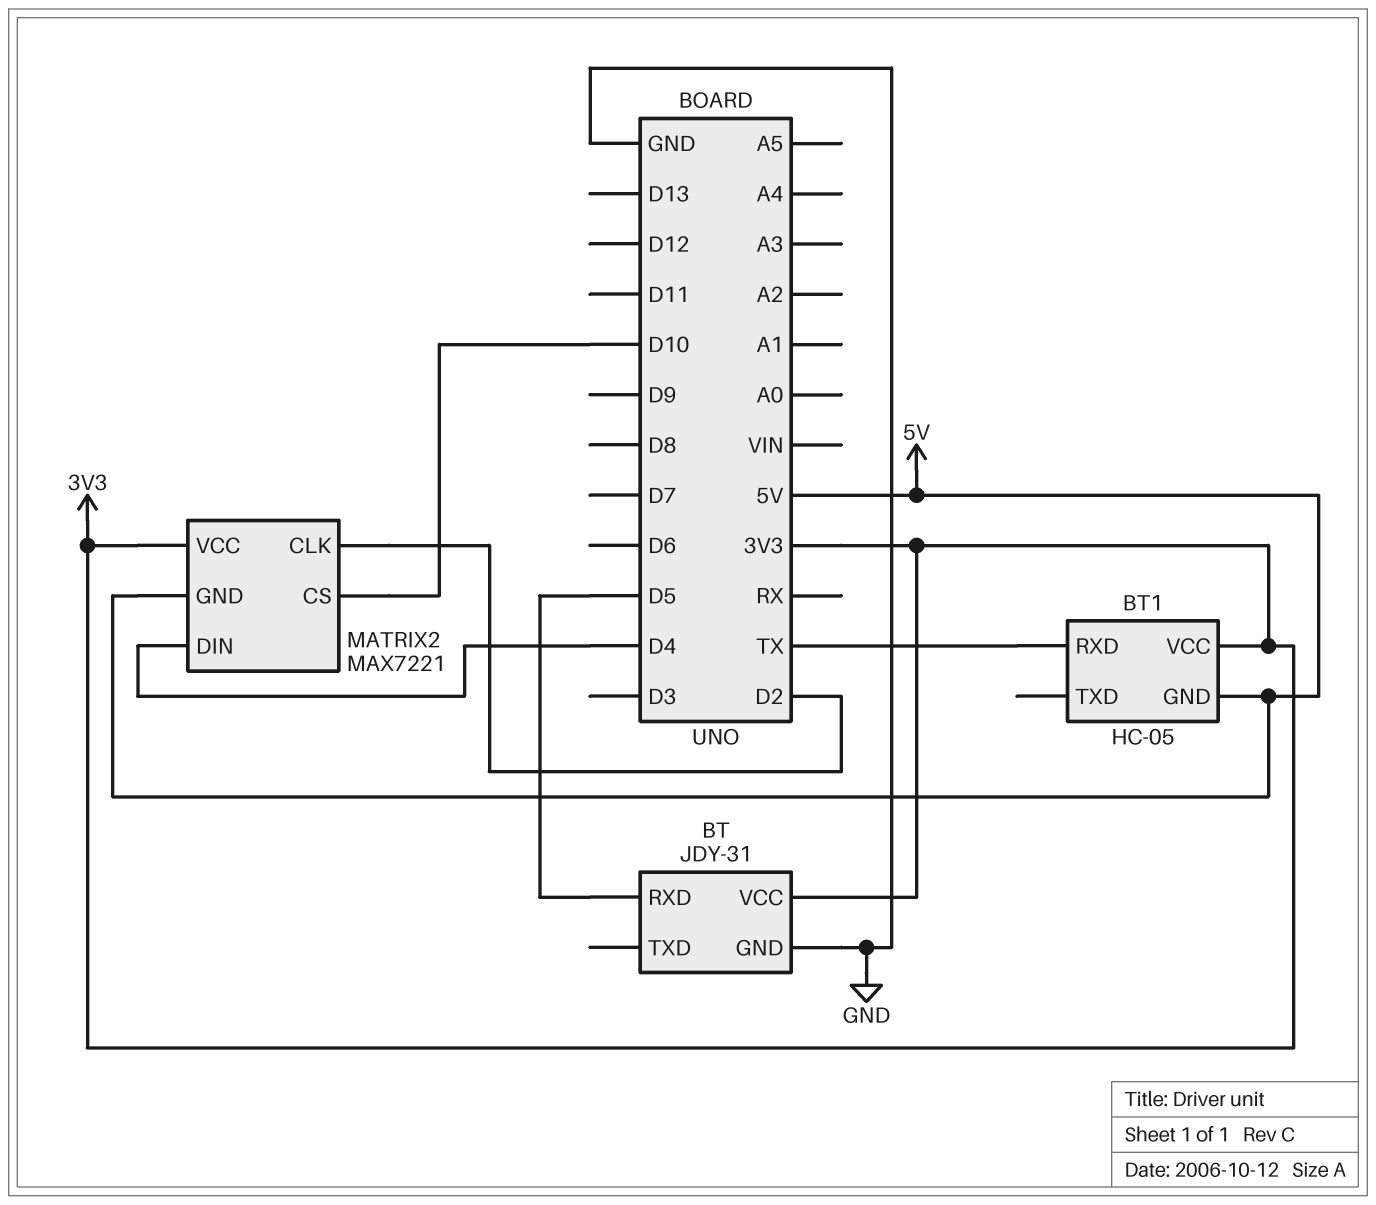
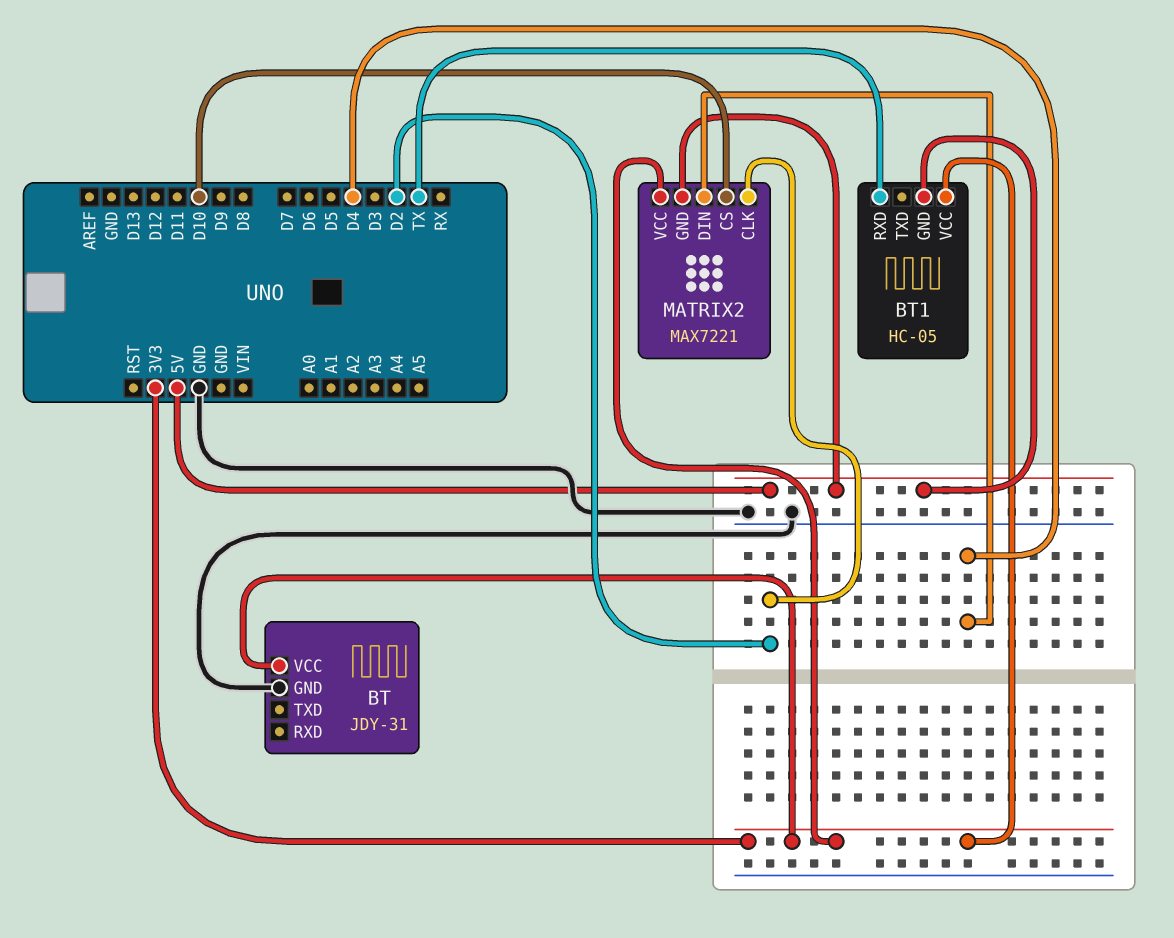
BT pin RXD: D5 -> none

